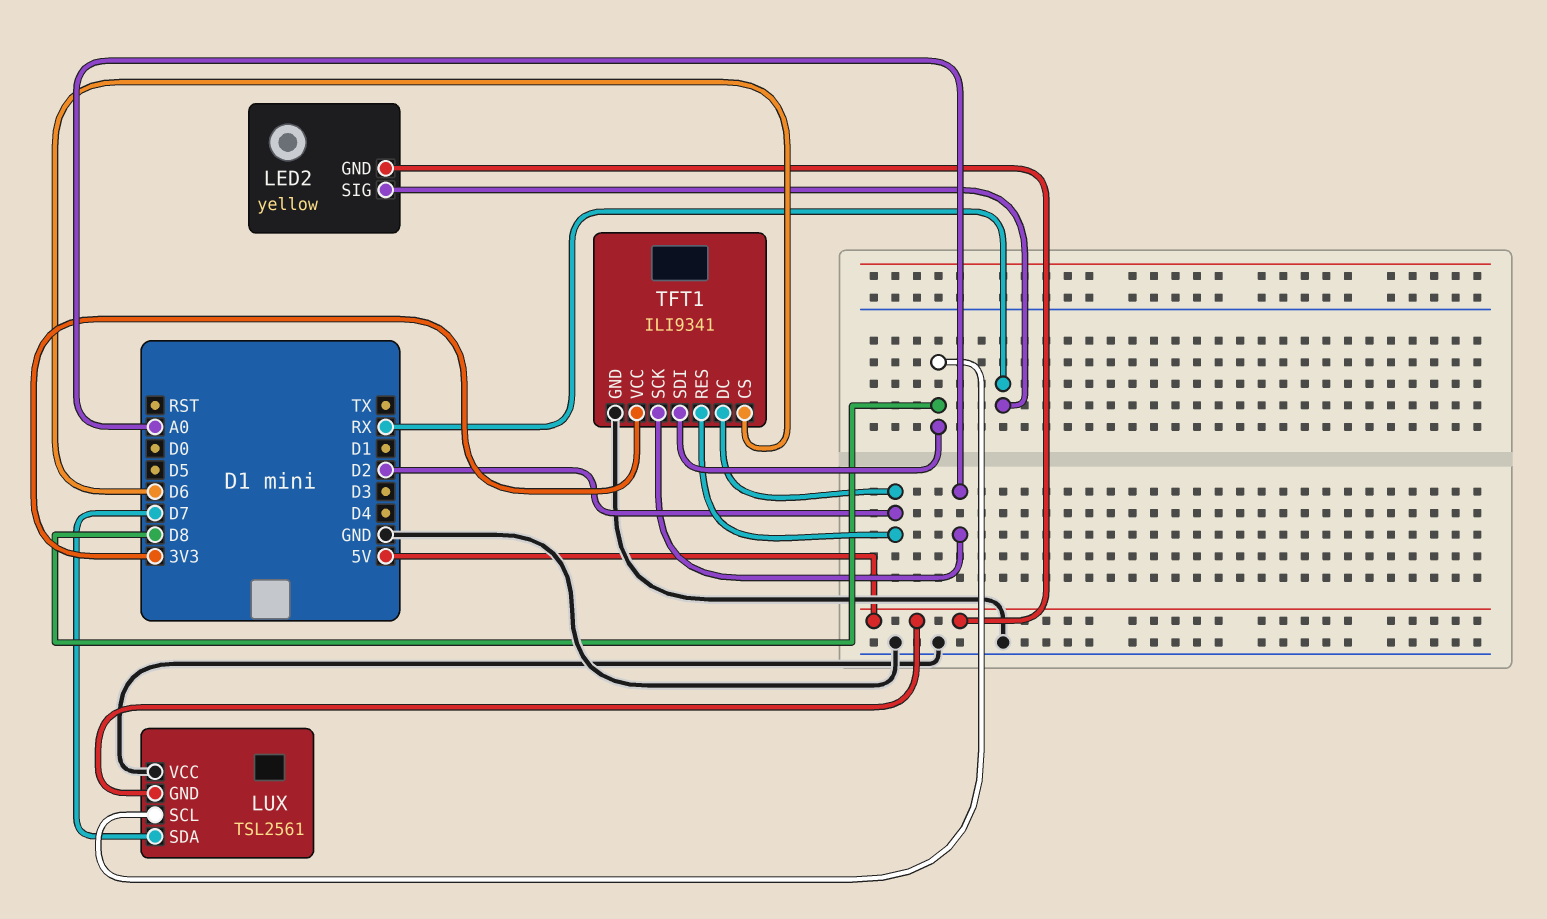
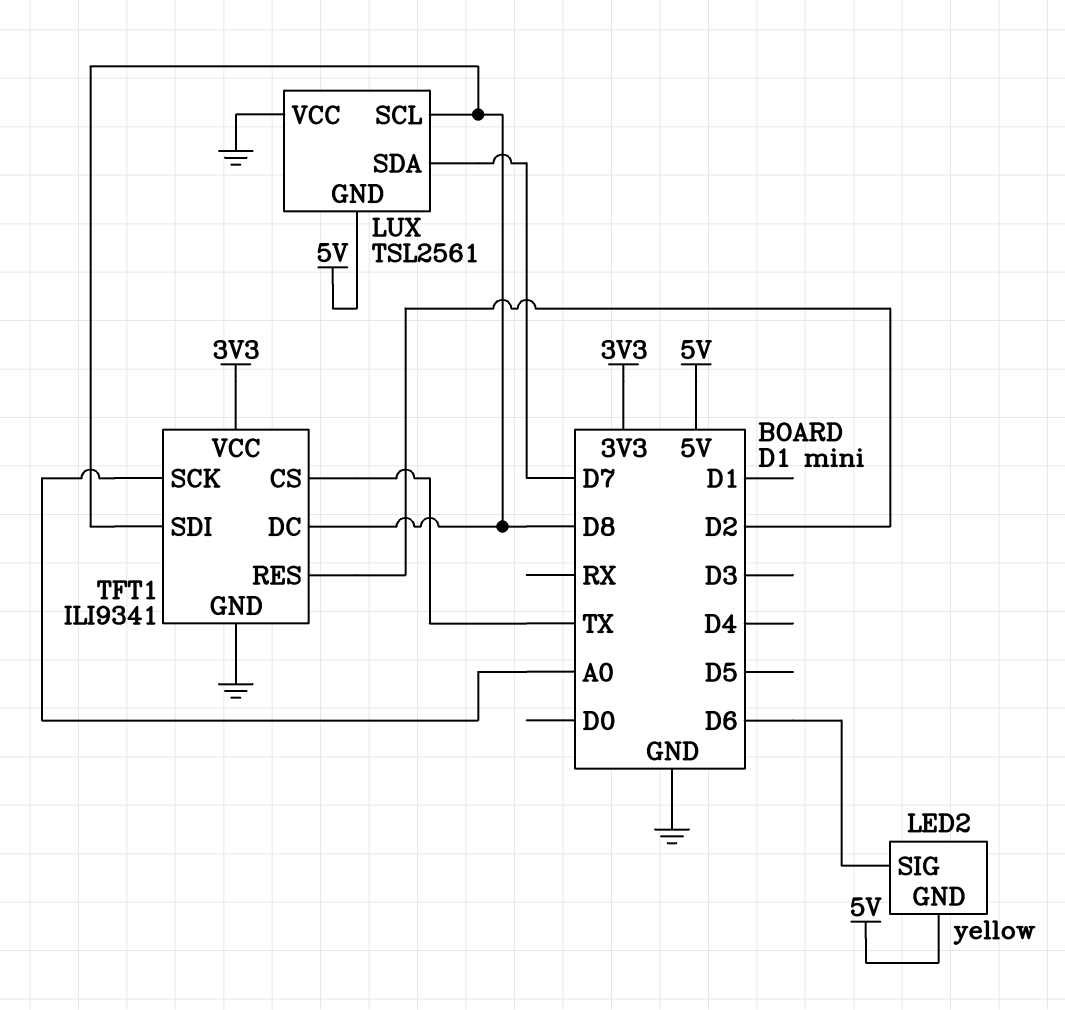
LED2 pin SIG: RX -> D6
TFT1 pin CS: D6 -> TX
TFT1 pin DC: D2 -> D8

